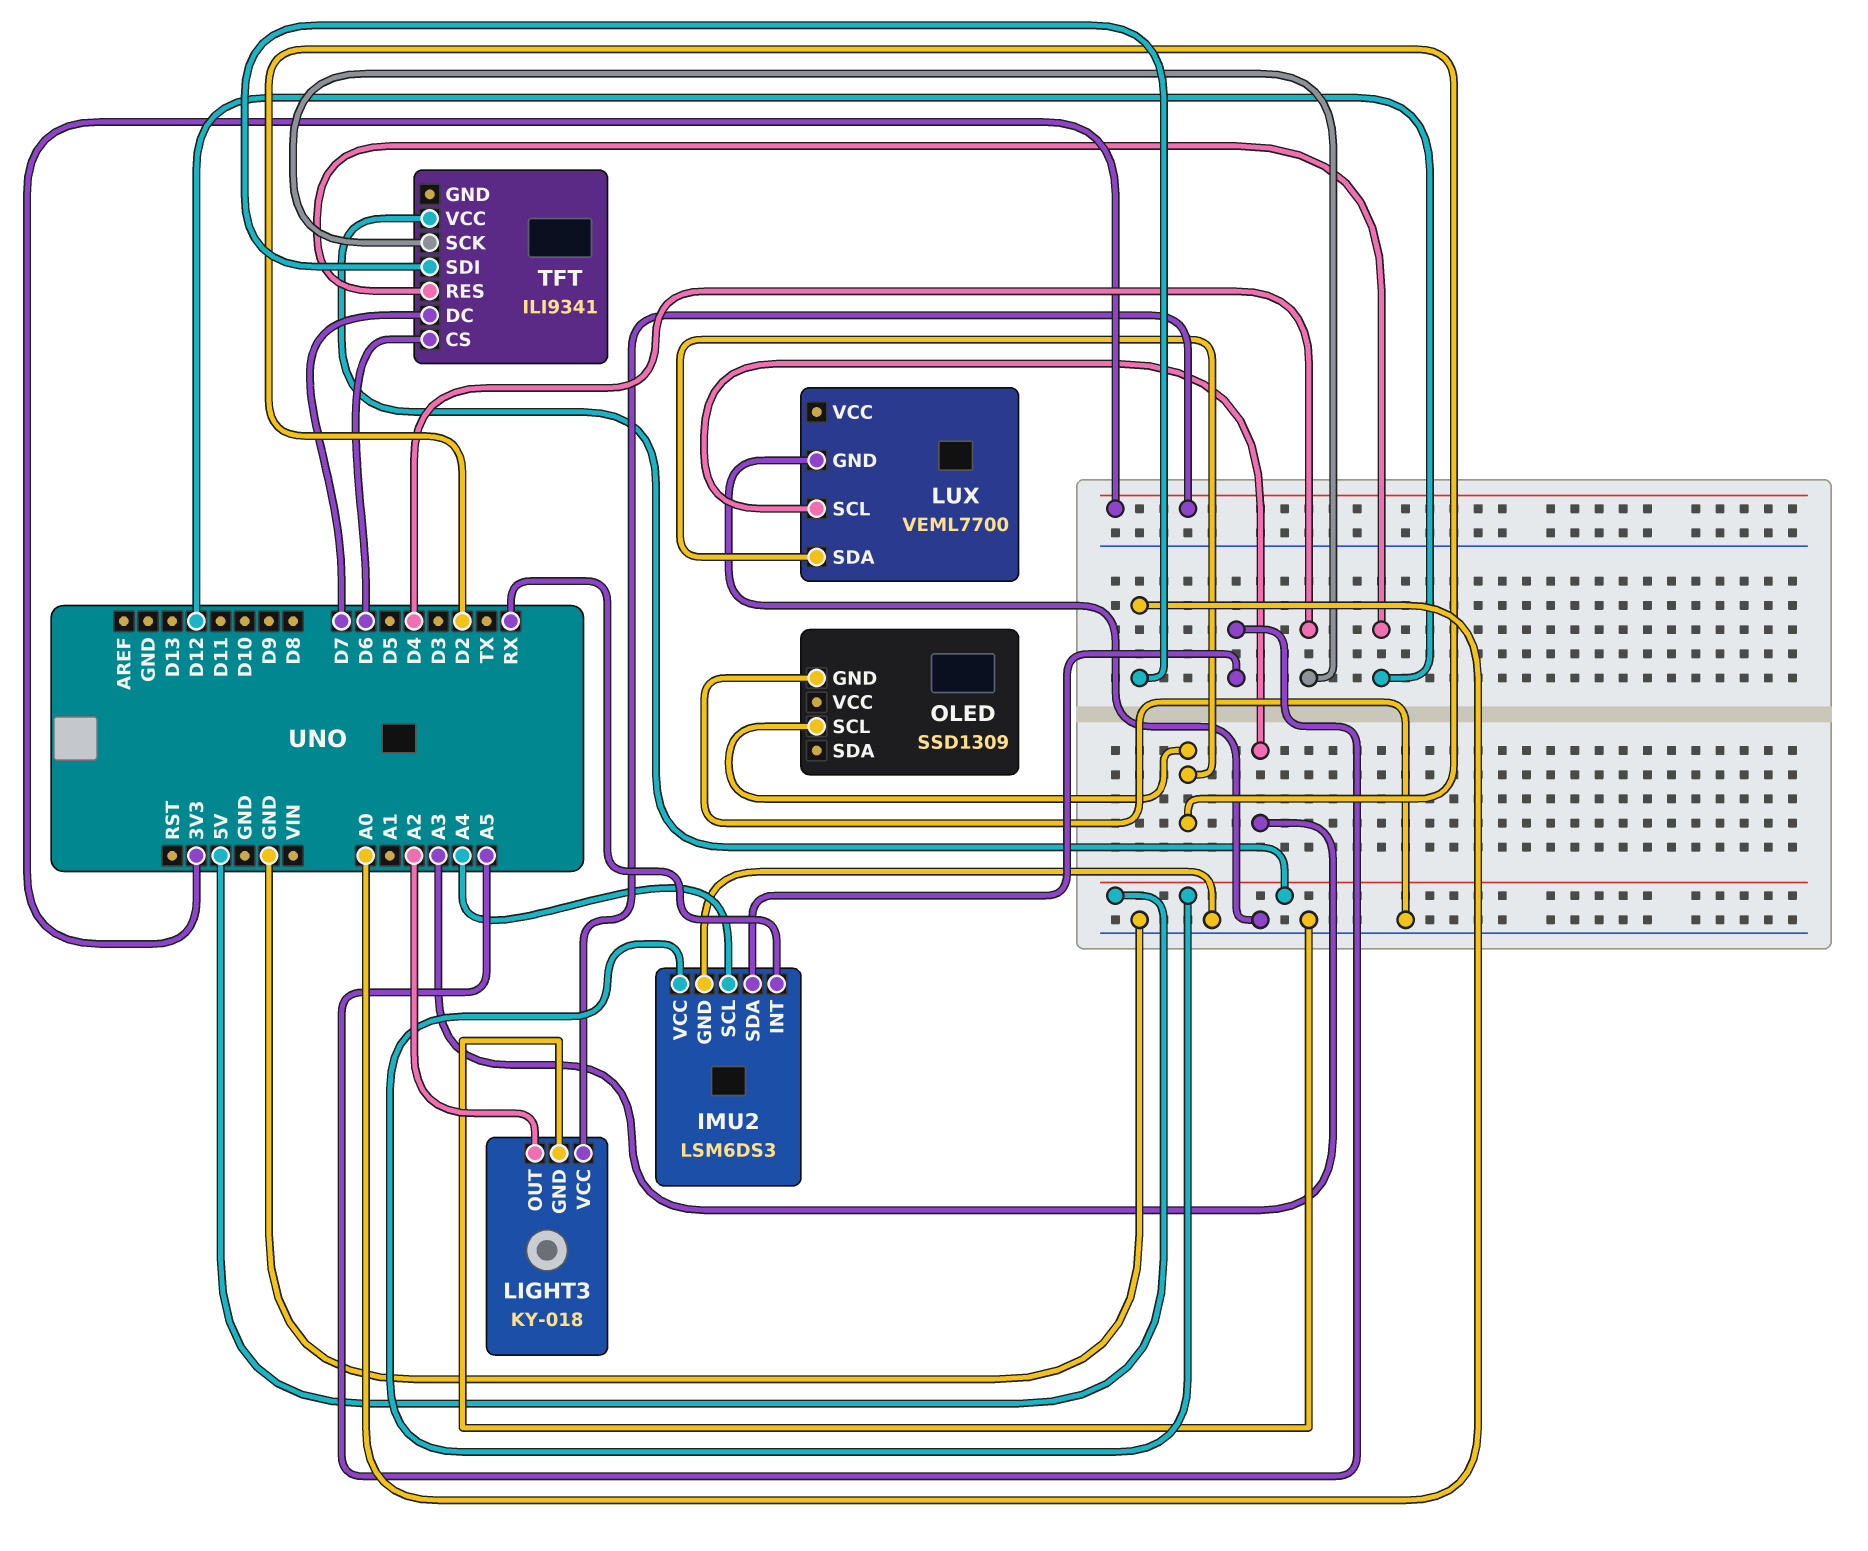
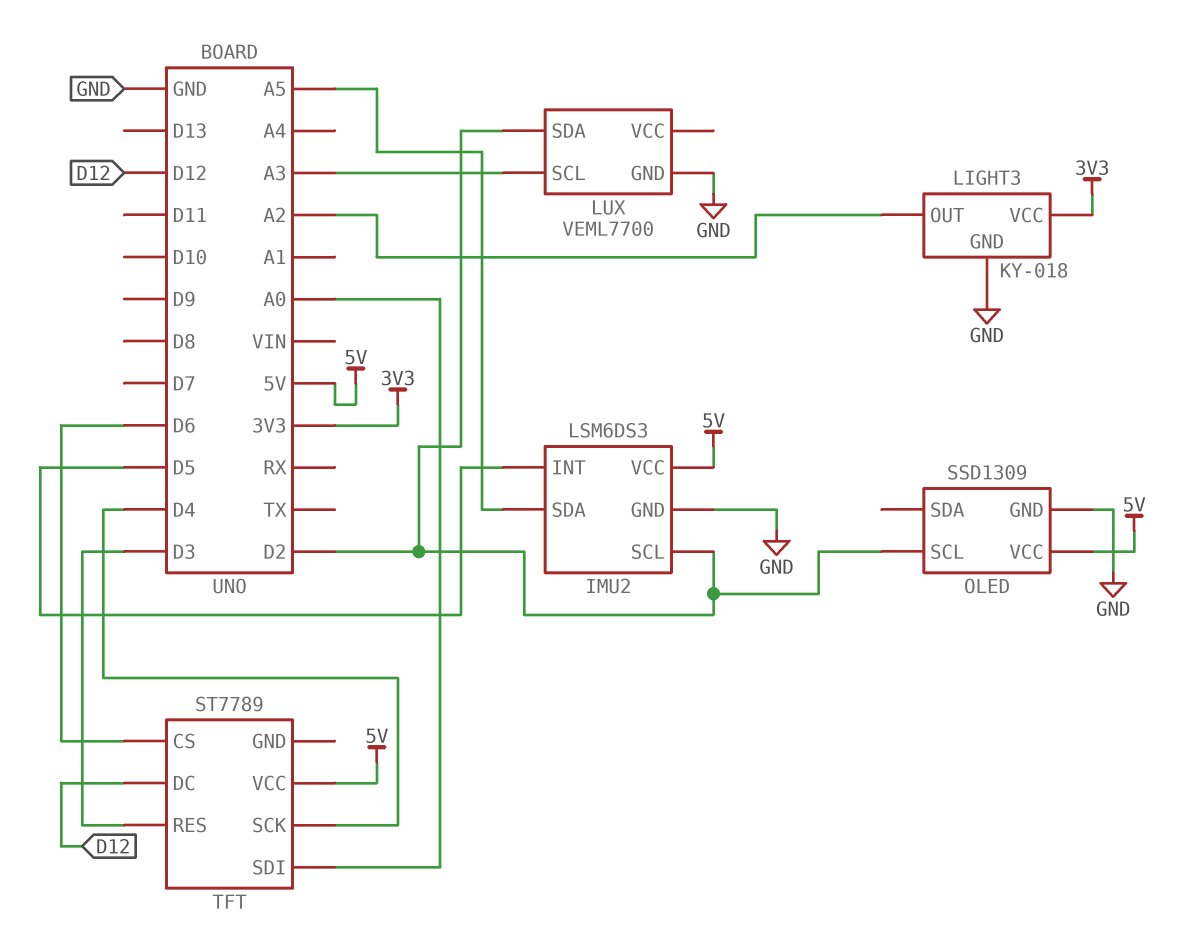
IMU2 pin INT: RX -> D5
IMU2 pin SCL: A4 -> D2
OLED pin VCC: none -> 5V
TFT: ILI9341 -> ST7789
TFT pin DC: D7 -> D12
TFT pin RES: D12 -> D3

